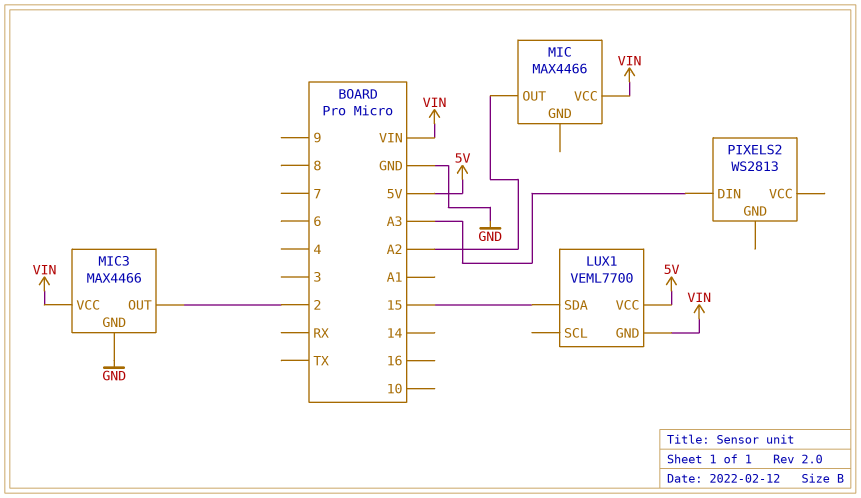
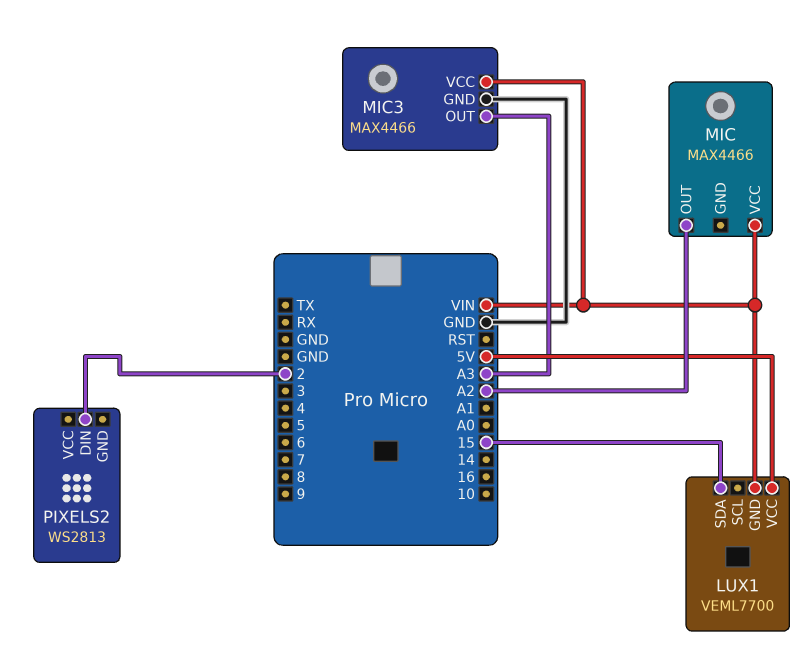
MIC3 pin OUT: 2 -> A3
PIXELS2 pin DIN: A3 -> 2

